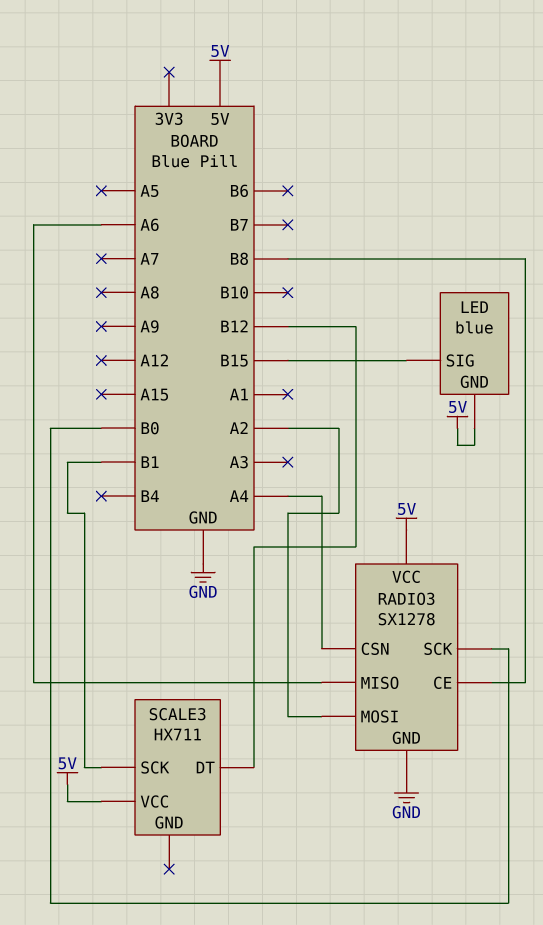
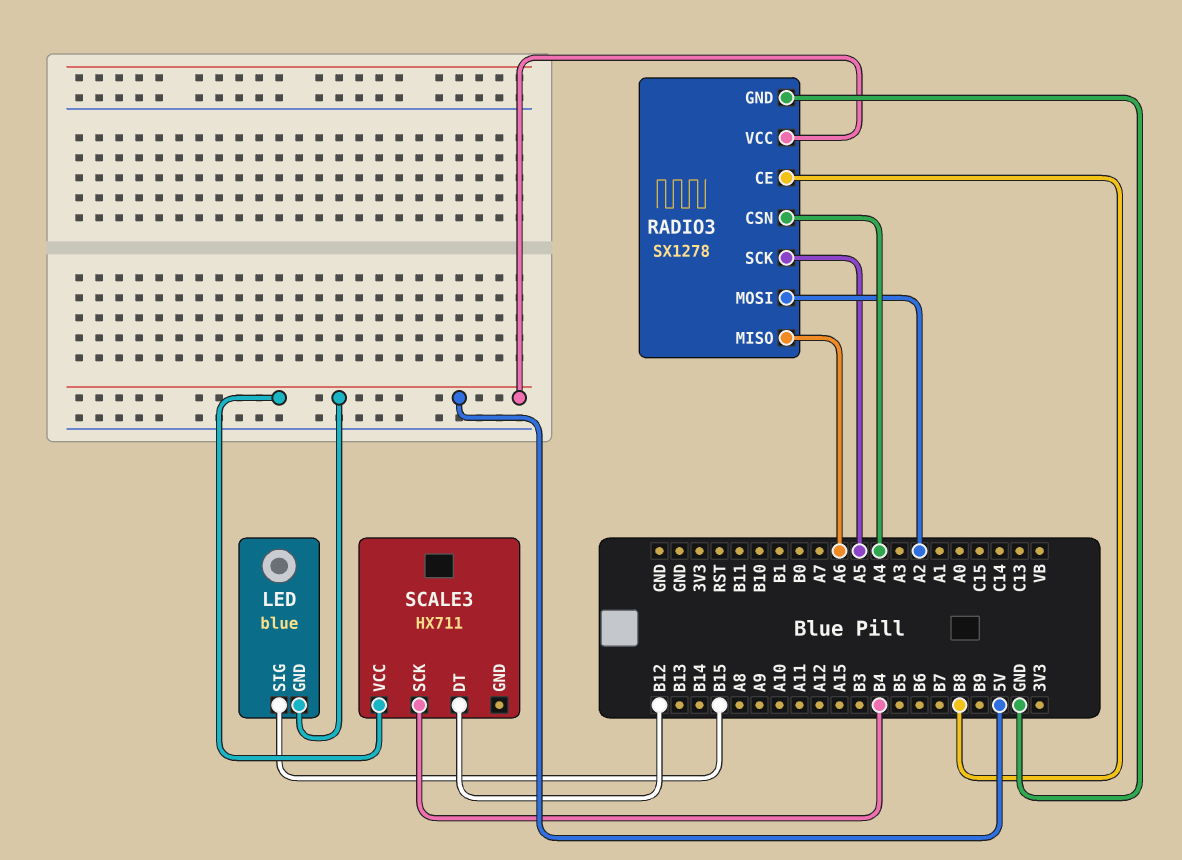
RADIO3 pin SCK: B0 -> A5
SCALE3 pin SCK: B1 -> B4

